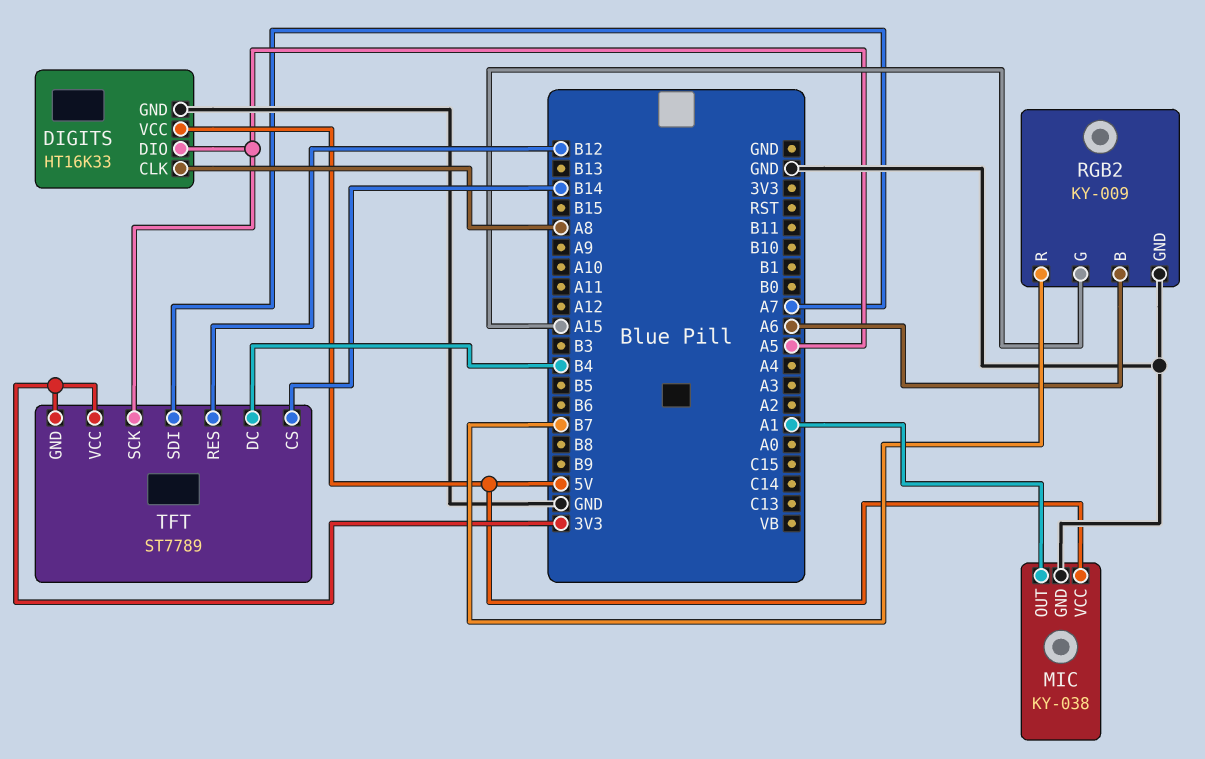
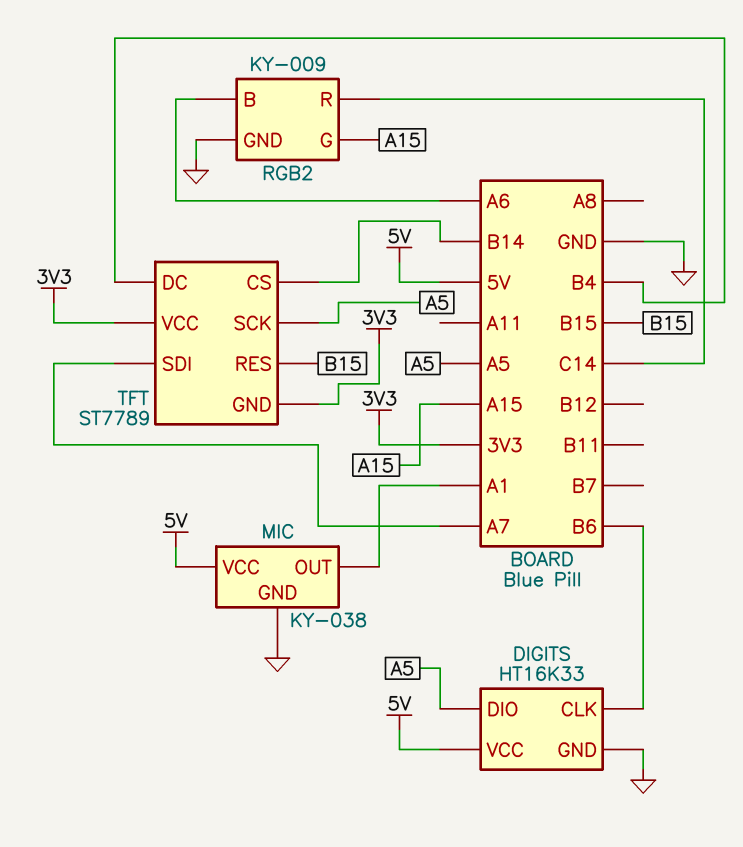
DIGITS pin CLK: A8 -> B6
RGB2 pin R: B7 -> C14
TFT pin RES: B12 -> B15

